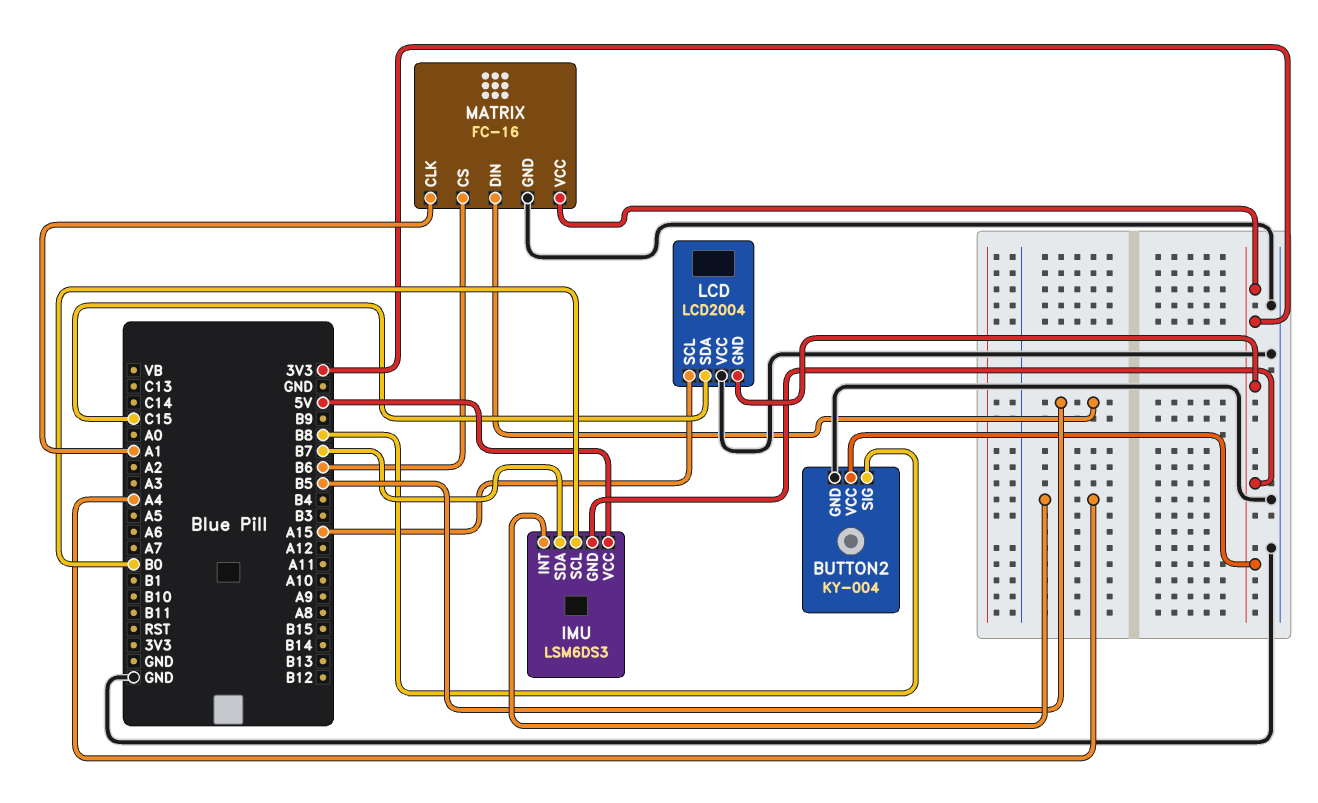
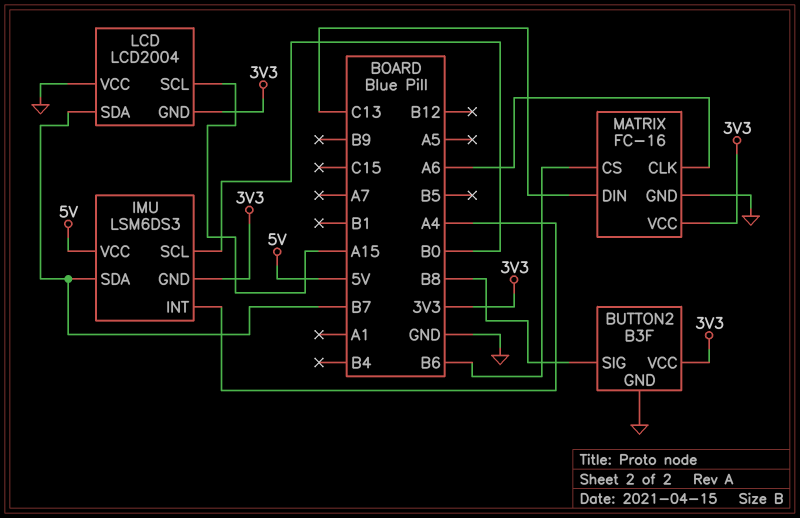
BUTTON2: KY-004 -> B3F
LCD pin SDA: C15 -> B7
MATRIX pin CLK: A1 -> A6
MATRIX pin DIN: B5 -> C13

